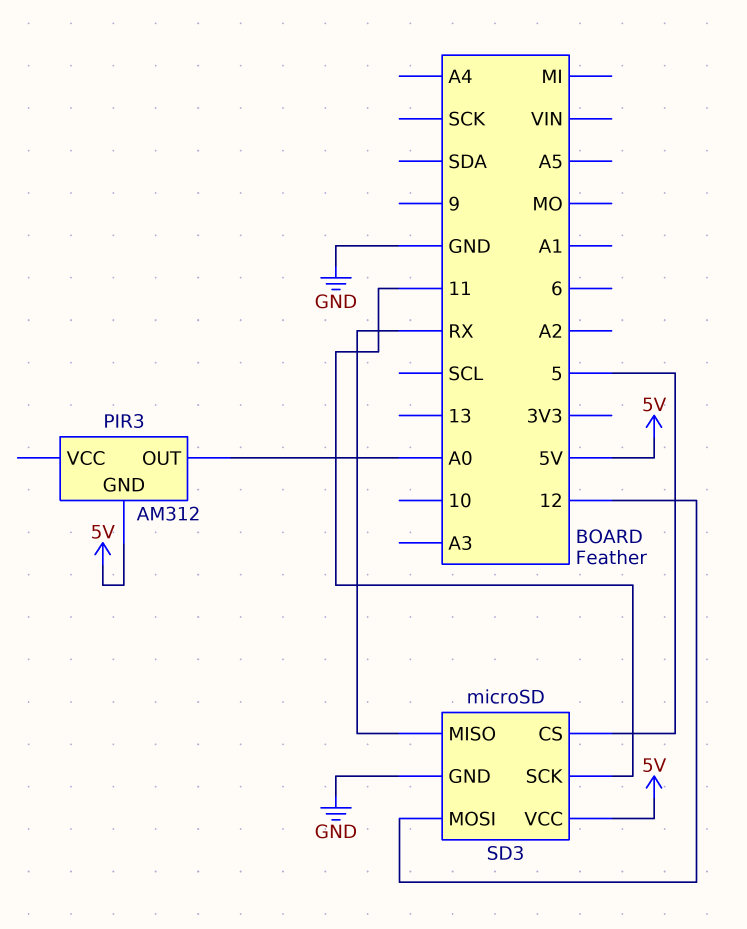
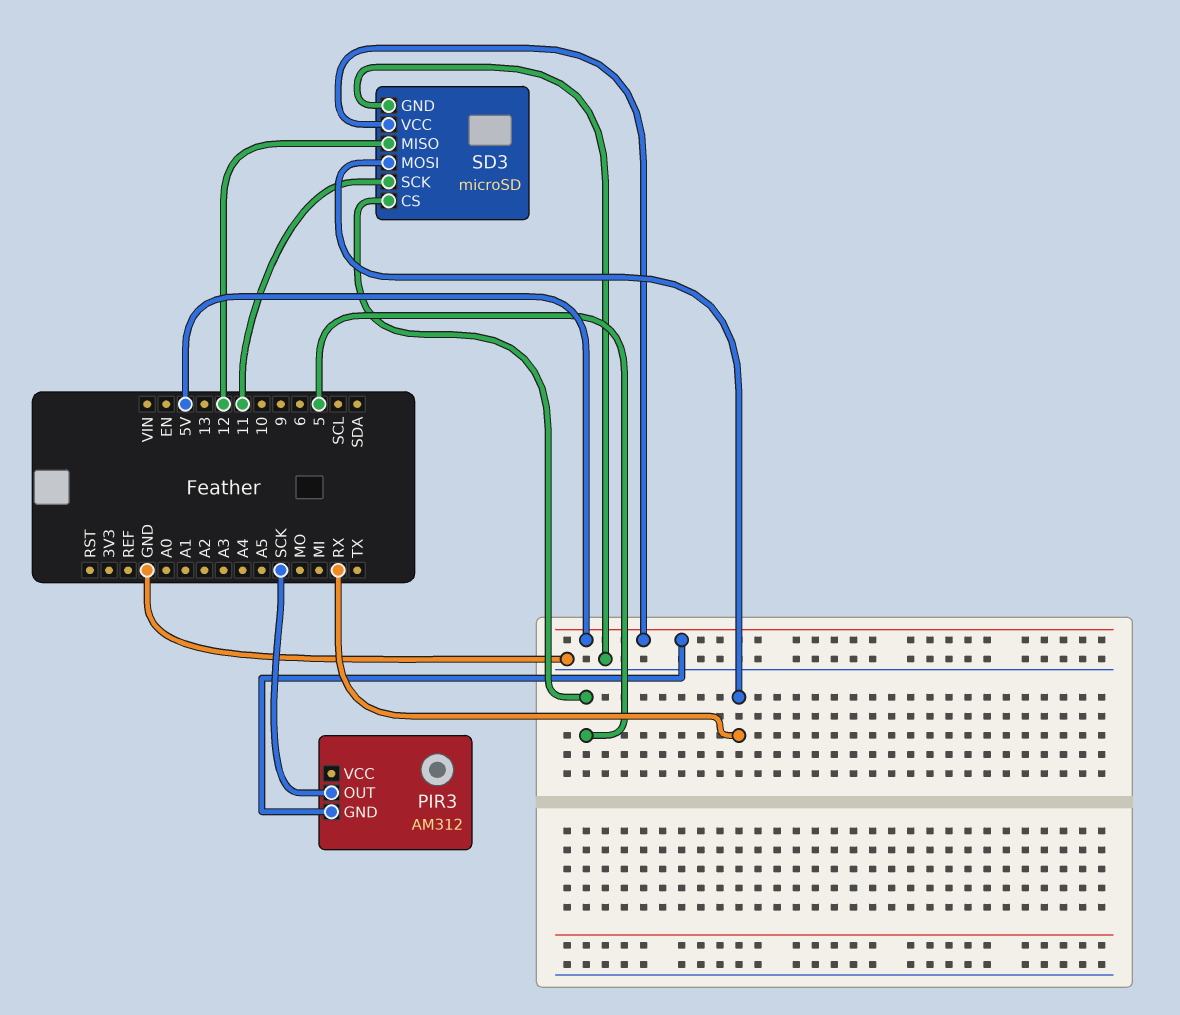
PIR3 pin OUT: A0 -> SCK
SD3 pin MISO: RX -> 12
SD3 pin MOSI: 12 -> RX

